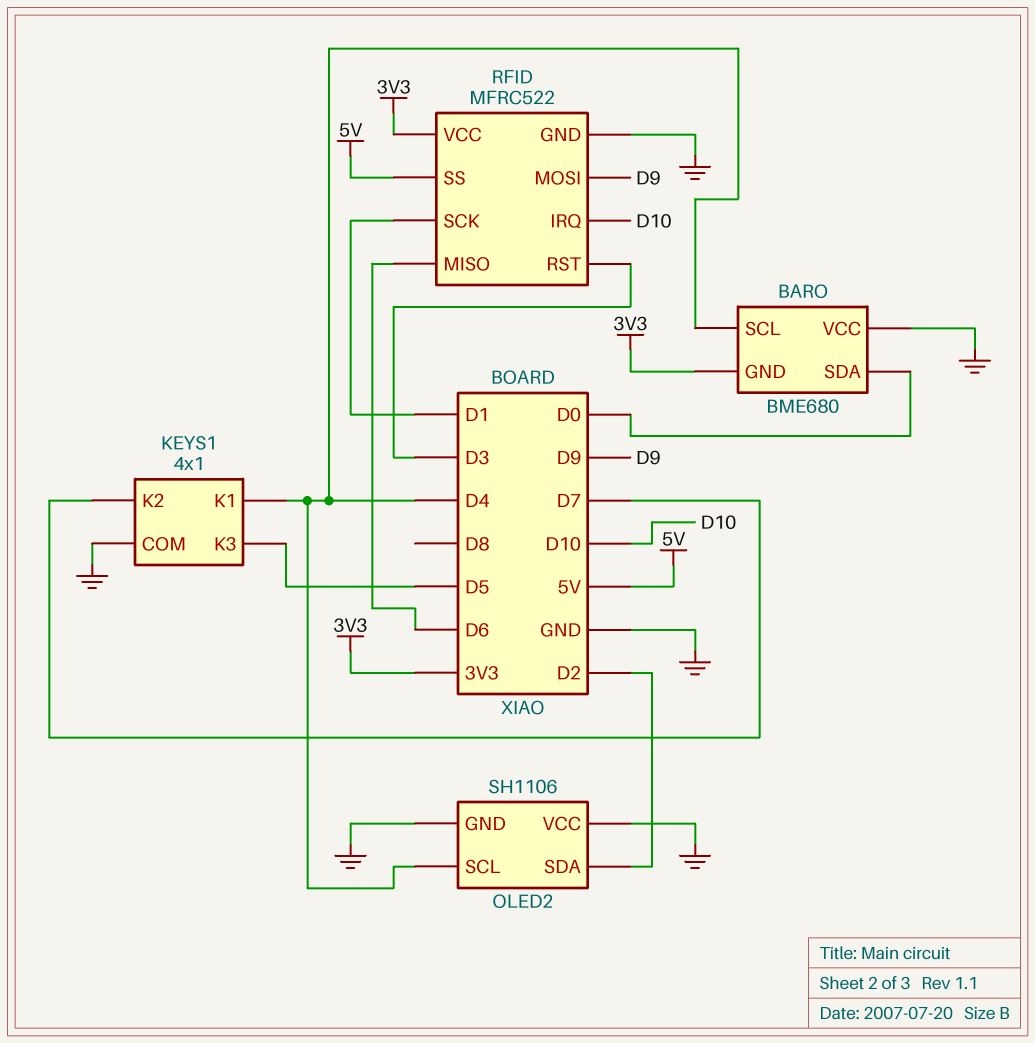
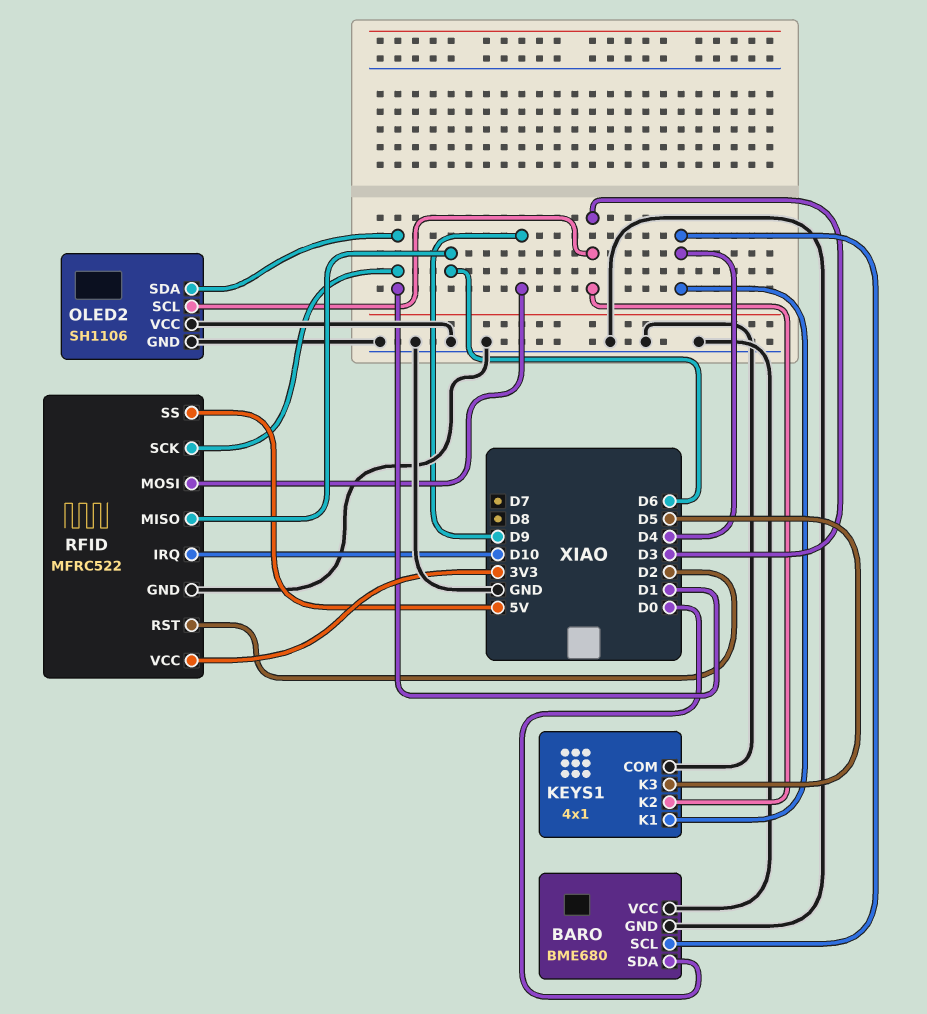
BARO pin GND: 3V3 -> GND
KEYS1 pin K2: D7 -> D3
OLED2 pin SCL: D4 -> D3
OLED2 pin SDA: D2 -> D1
RFID pin RST: D3 -> D2

